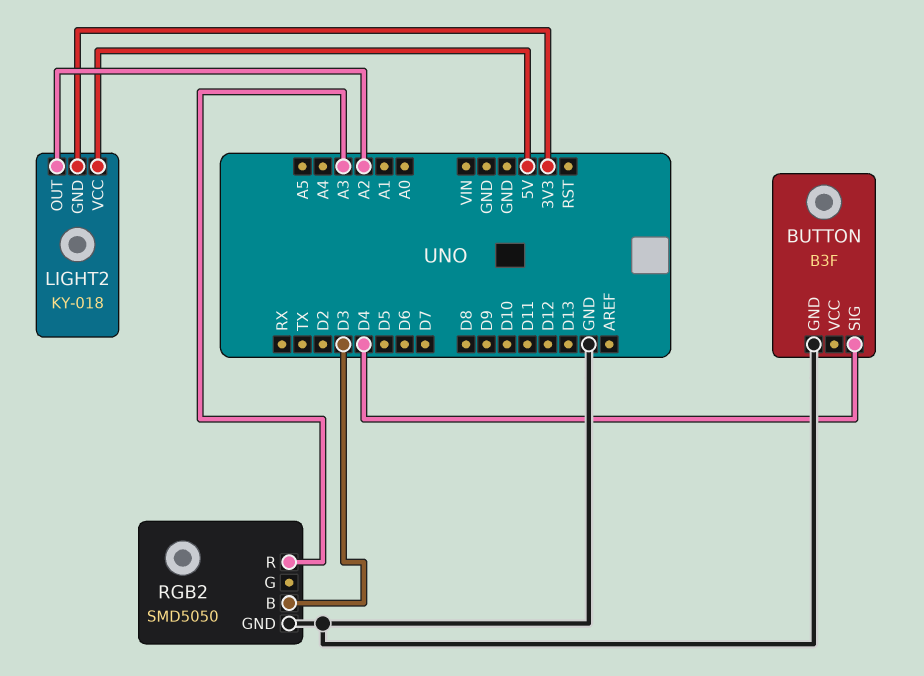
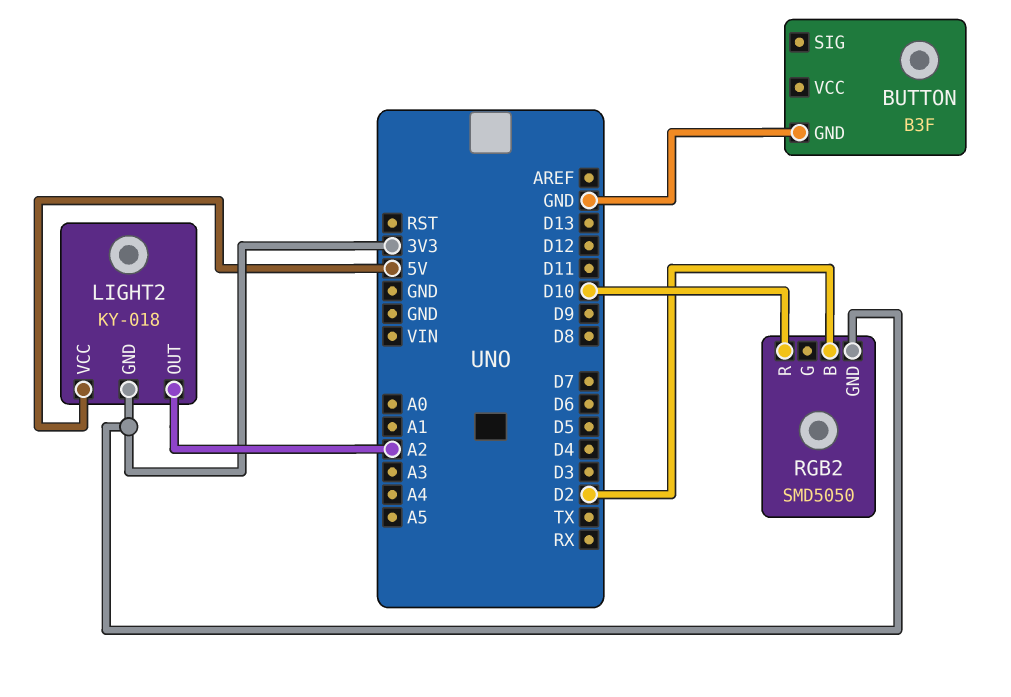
BUTTON pin SIG: D4 -> none
RGB2 pin B: D3 -> D2
RGB2 pin GND: GND -> 3V3
RGB2 pin R: A3 -> D10

